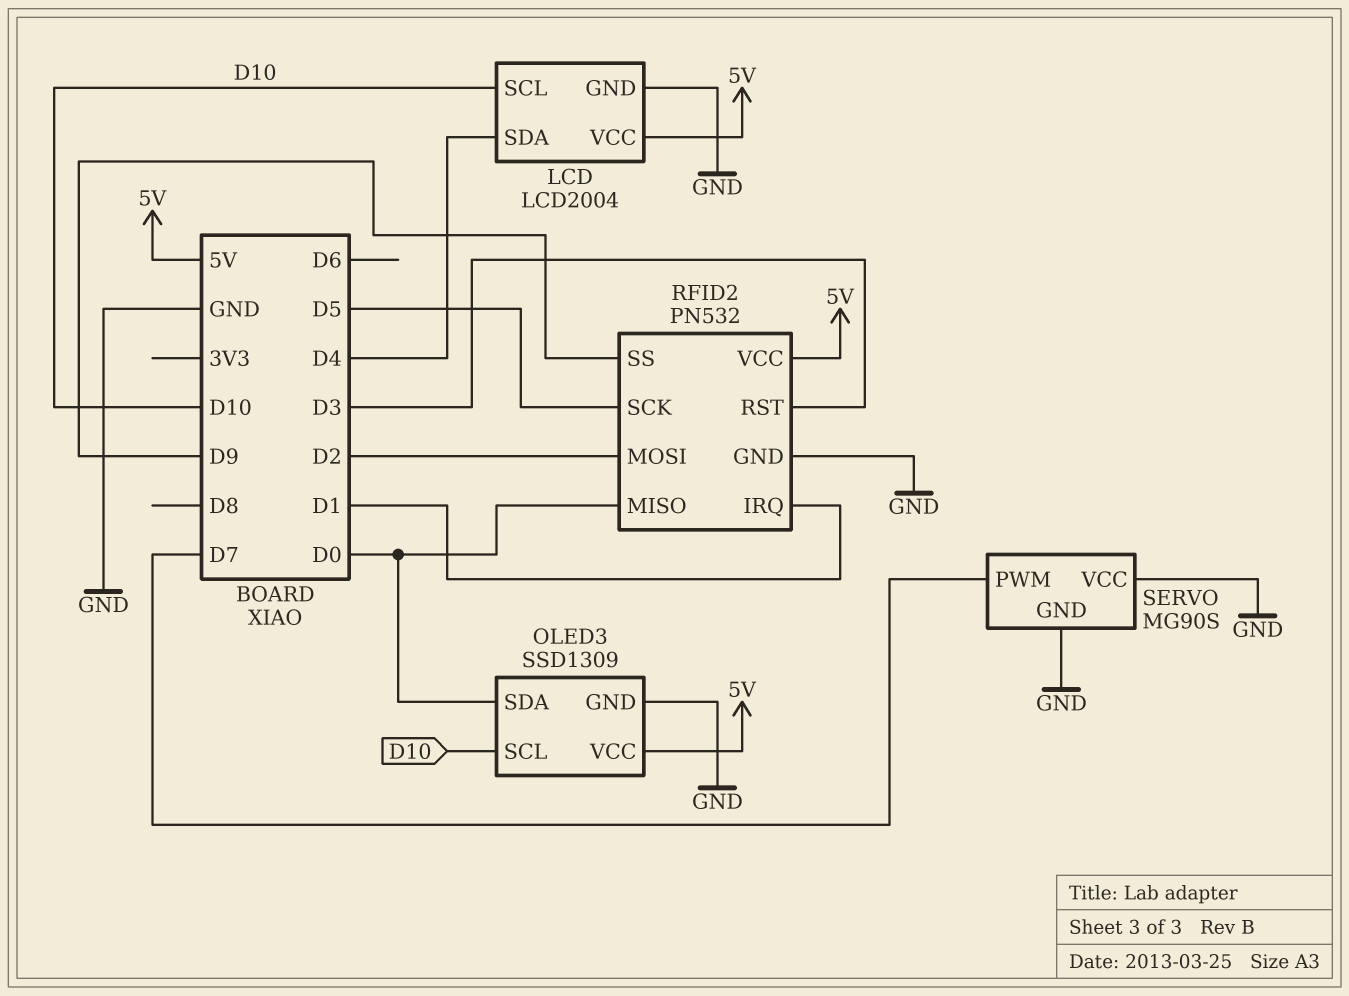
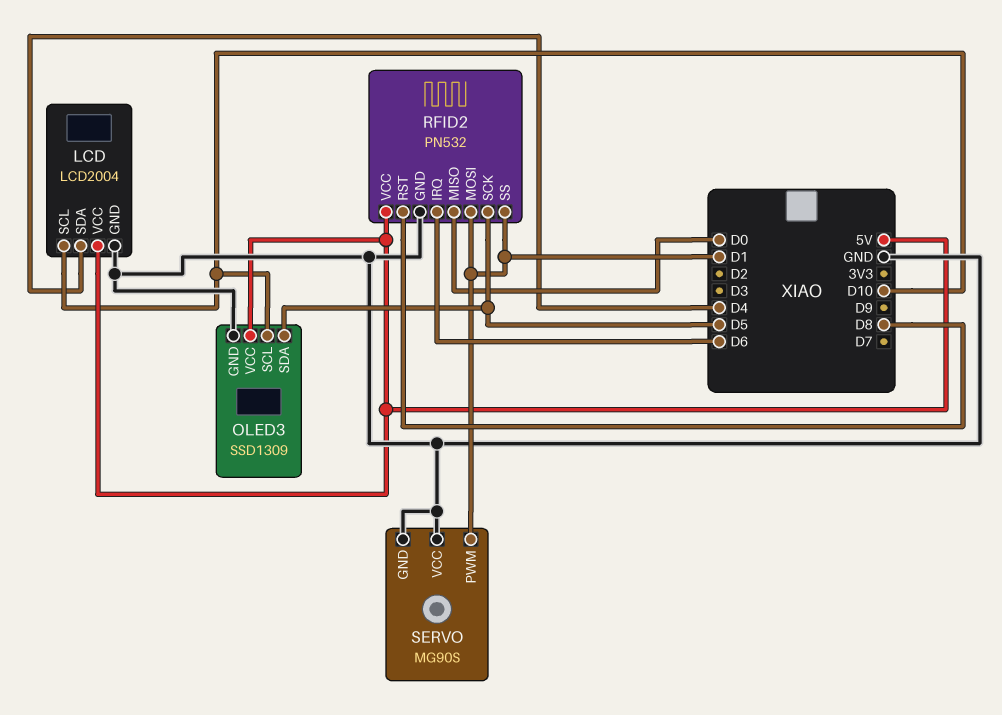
OLED3 pin SDA: D0 -> D5
RFID2 pin IRQ: D1 -> D6
RFID2 pin MOSI: D2 -> D1
RFID2 pin RST: D3 -> D8
RFID2 pin SS: D9 -> D1
SERVO pin PWM: D7 -> D1

